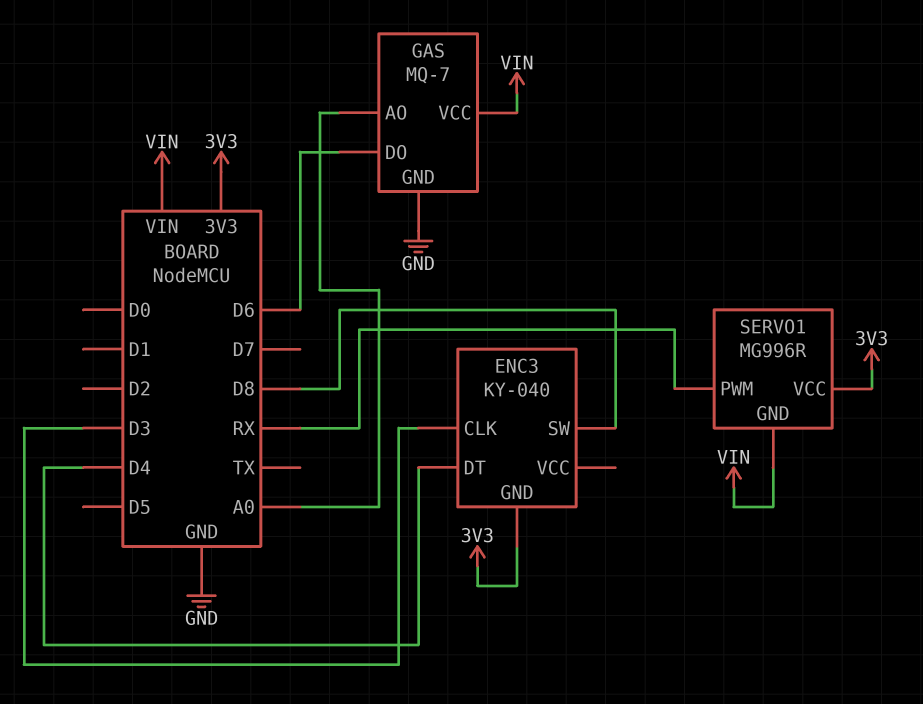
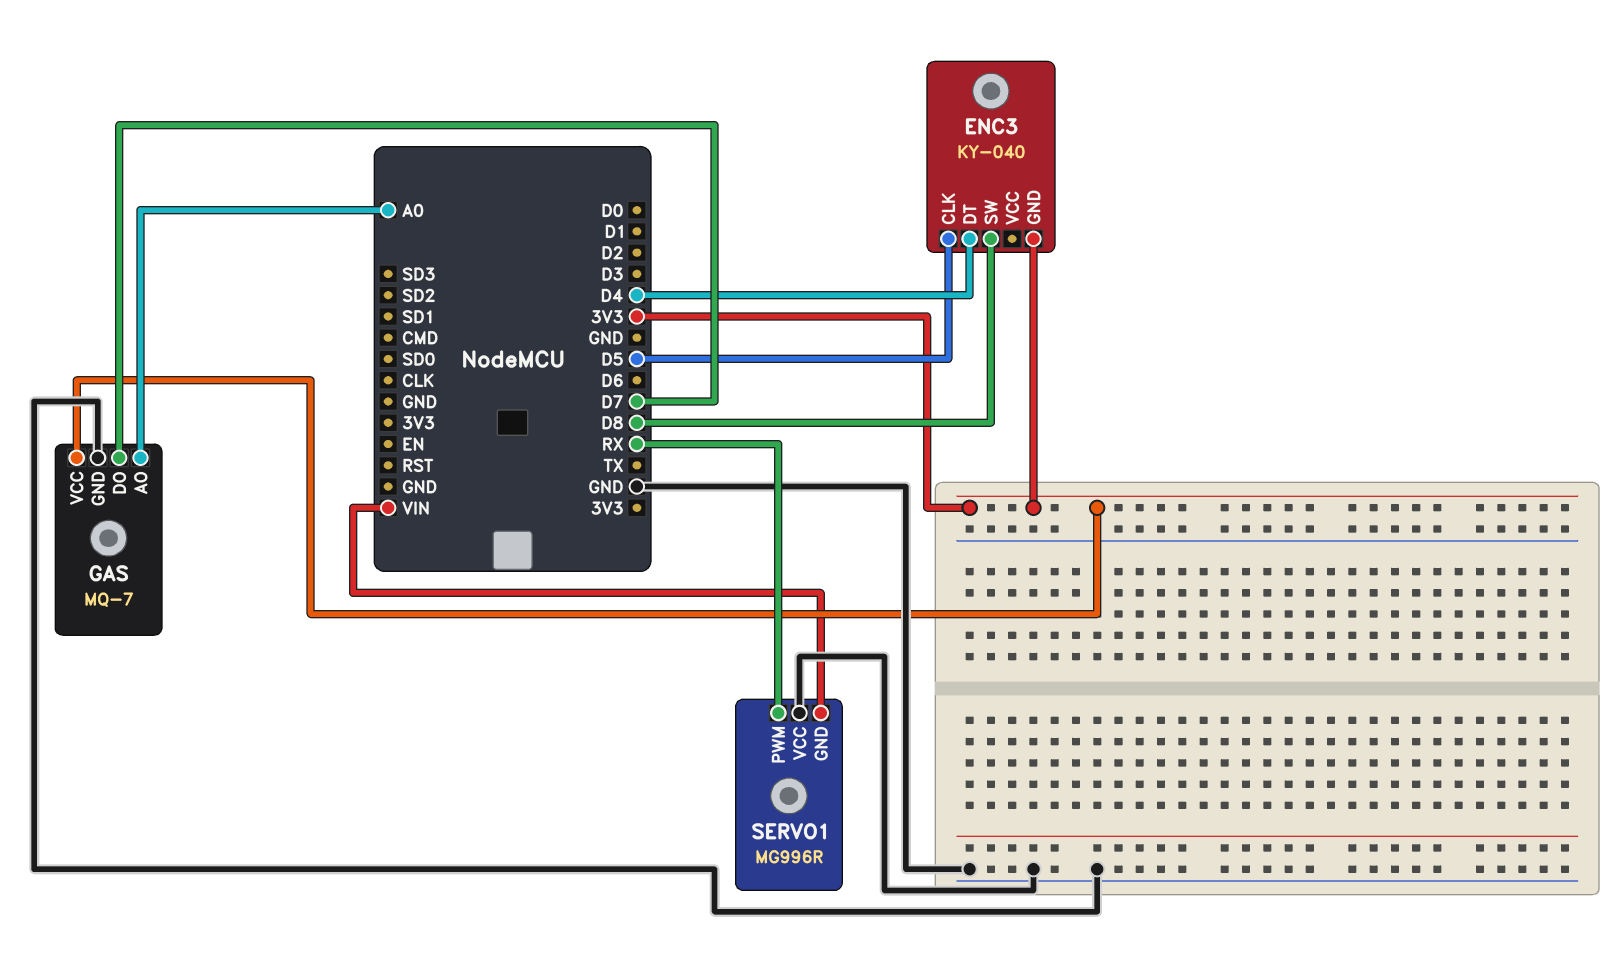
ENC3 pin CLK: D3 -> D5
GAS pin DO: D6 -> D7
GAS pin VCC: VIN -> 3V3
SERVO1 pin VCC: 3V3 -> GND

